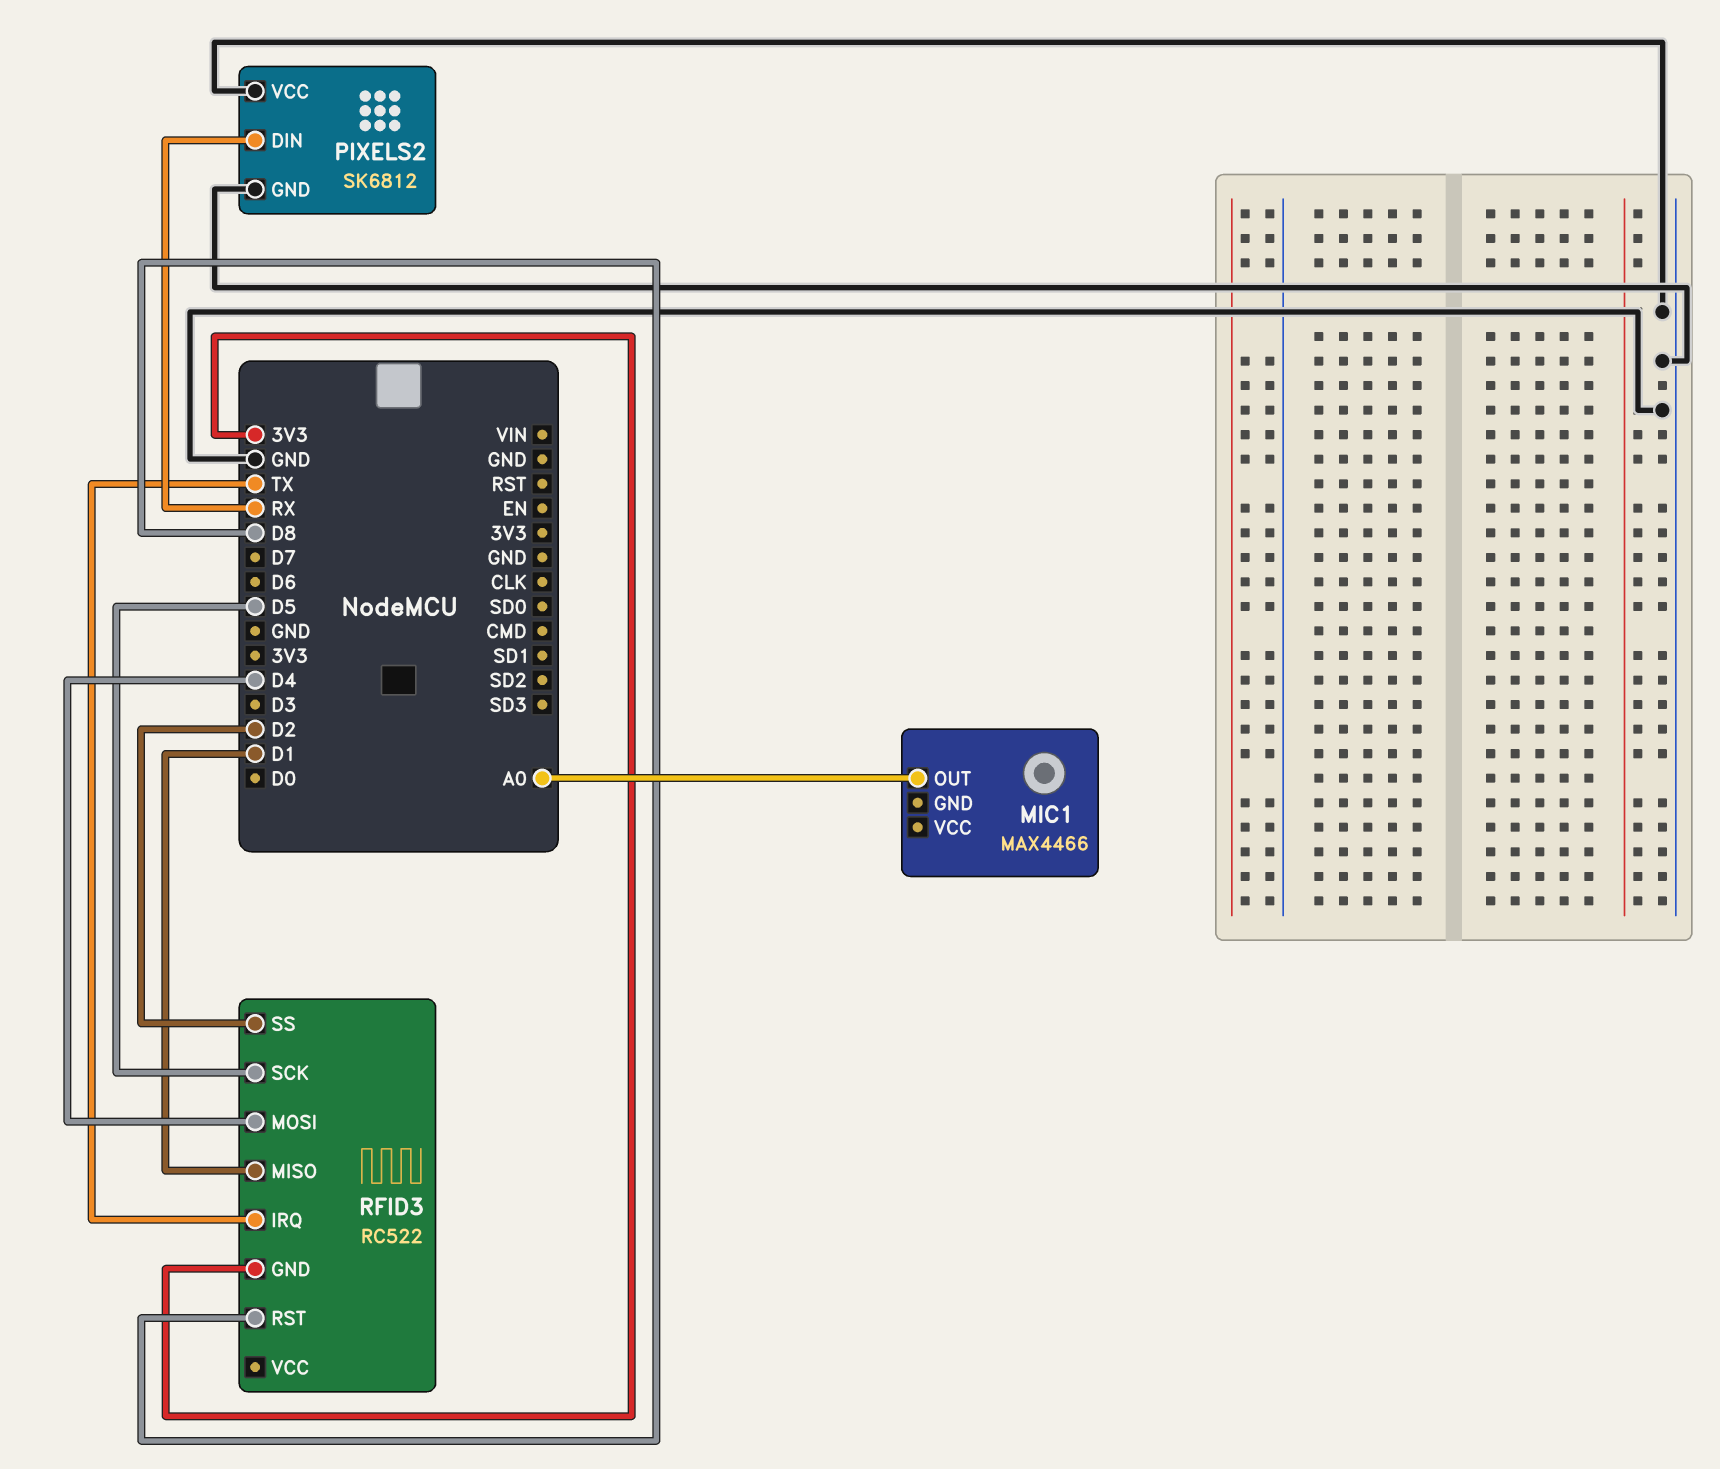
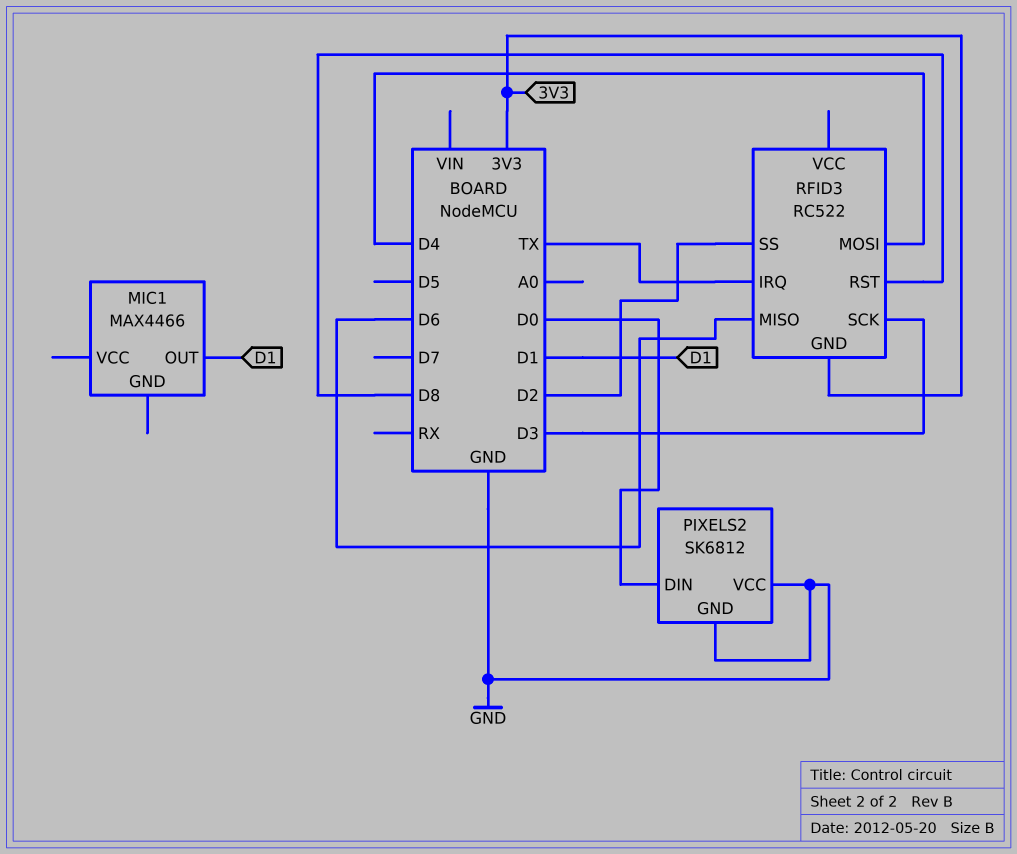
MIC1 pin OUT: A0 -> D1
PIXELS2 pin DIN: RX -> D0
RFID3 pin MISO: D1 -> D6
RFID3 pin SCK: D5 -> D3

